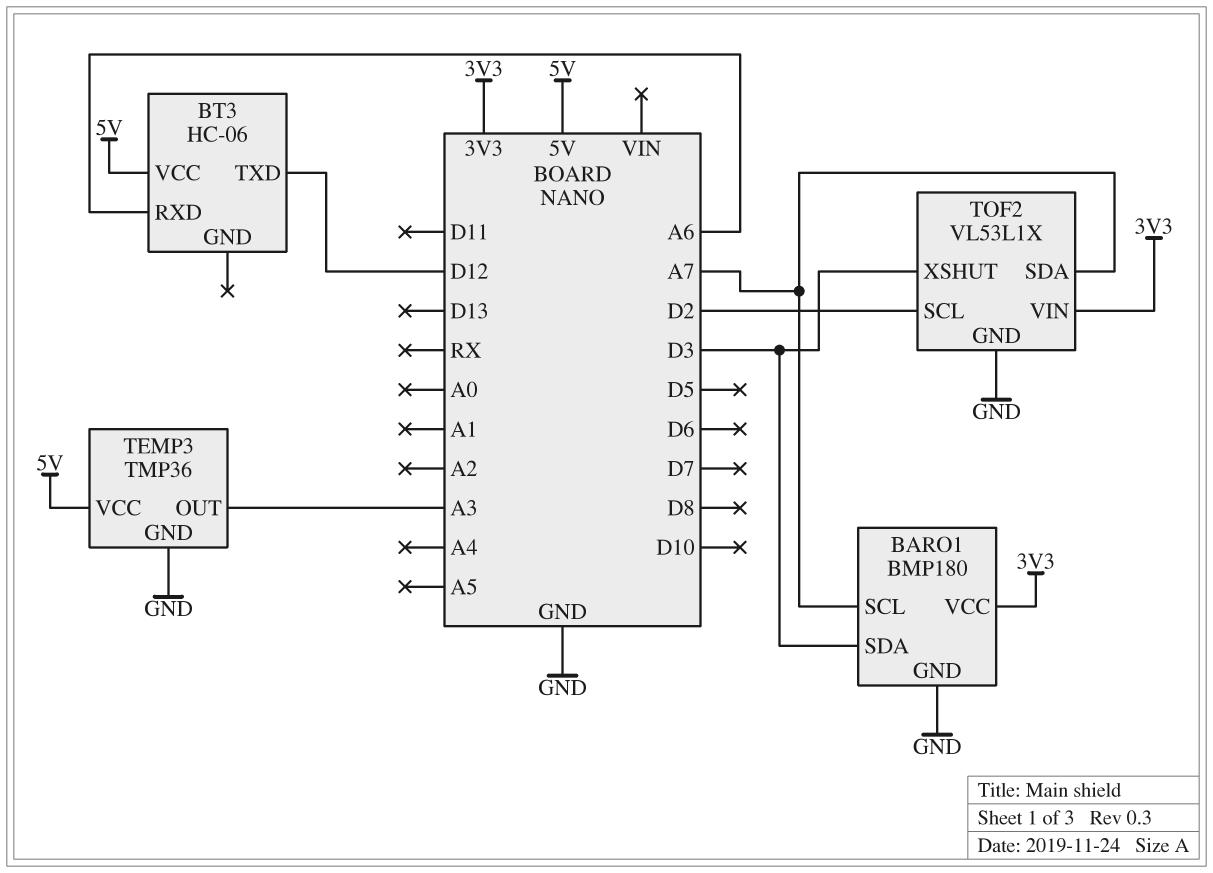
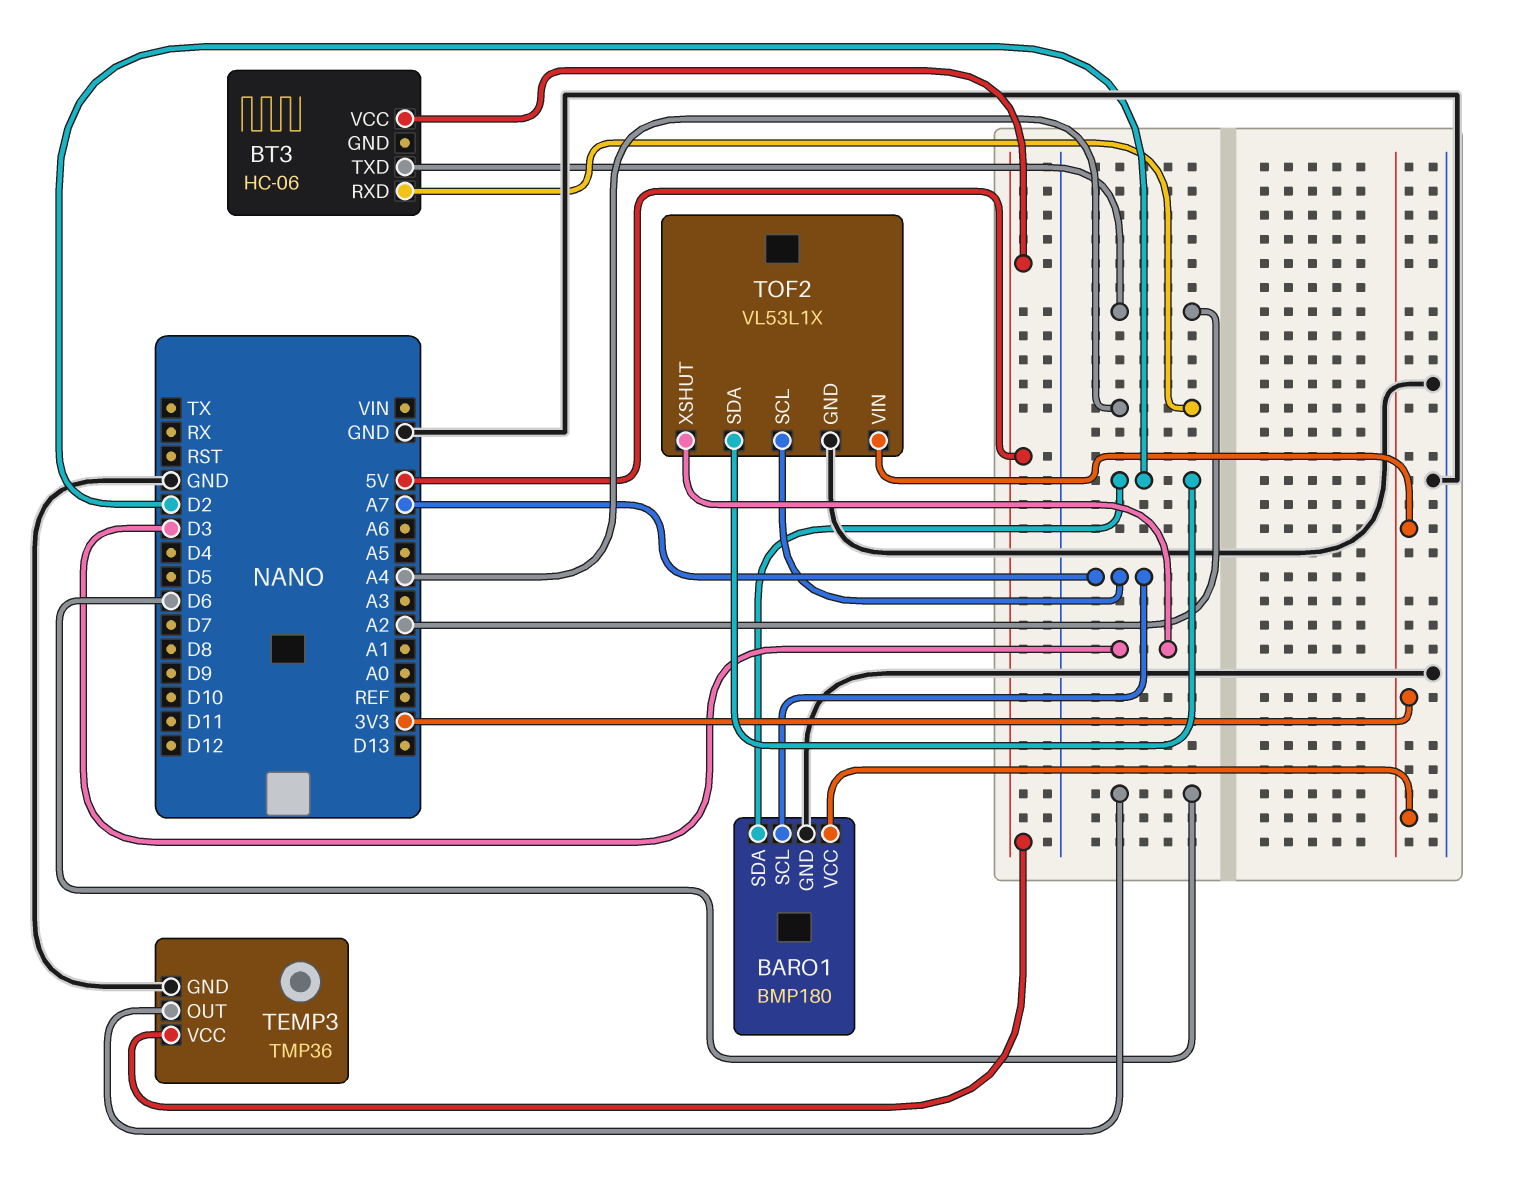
BARO1 pin SDA: D3 -> D2
BT3 pin RXD: A6 -> A4
BT3 pin TXD: D12 -> A2
TEMP3 pin OUT: A3 -> D6
TOF2 pin SCL: D2 -> A7
TOF2 pin SDA: A7 -> D2

